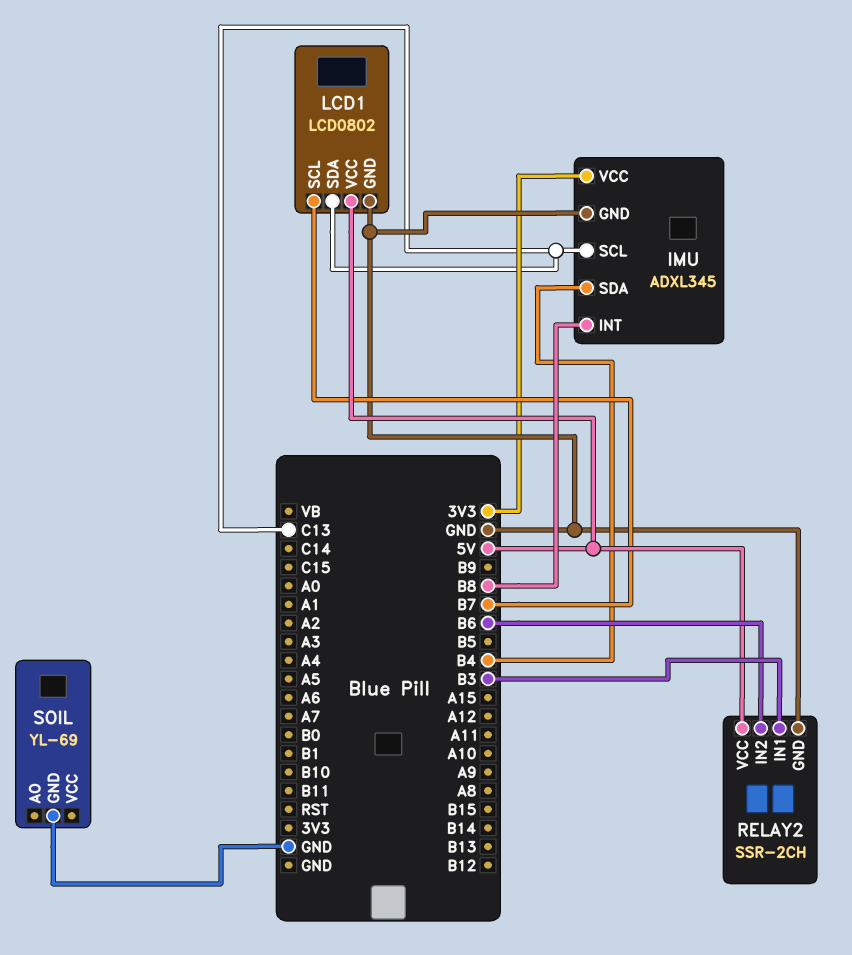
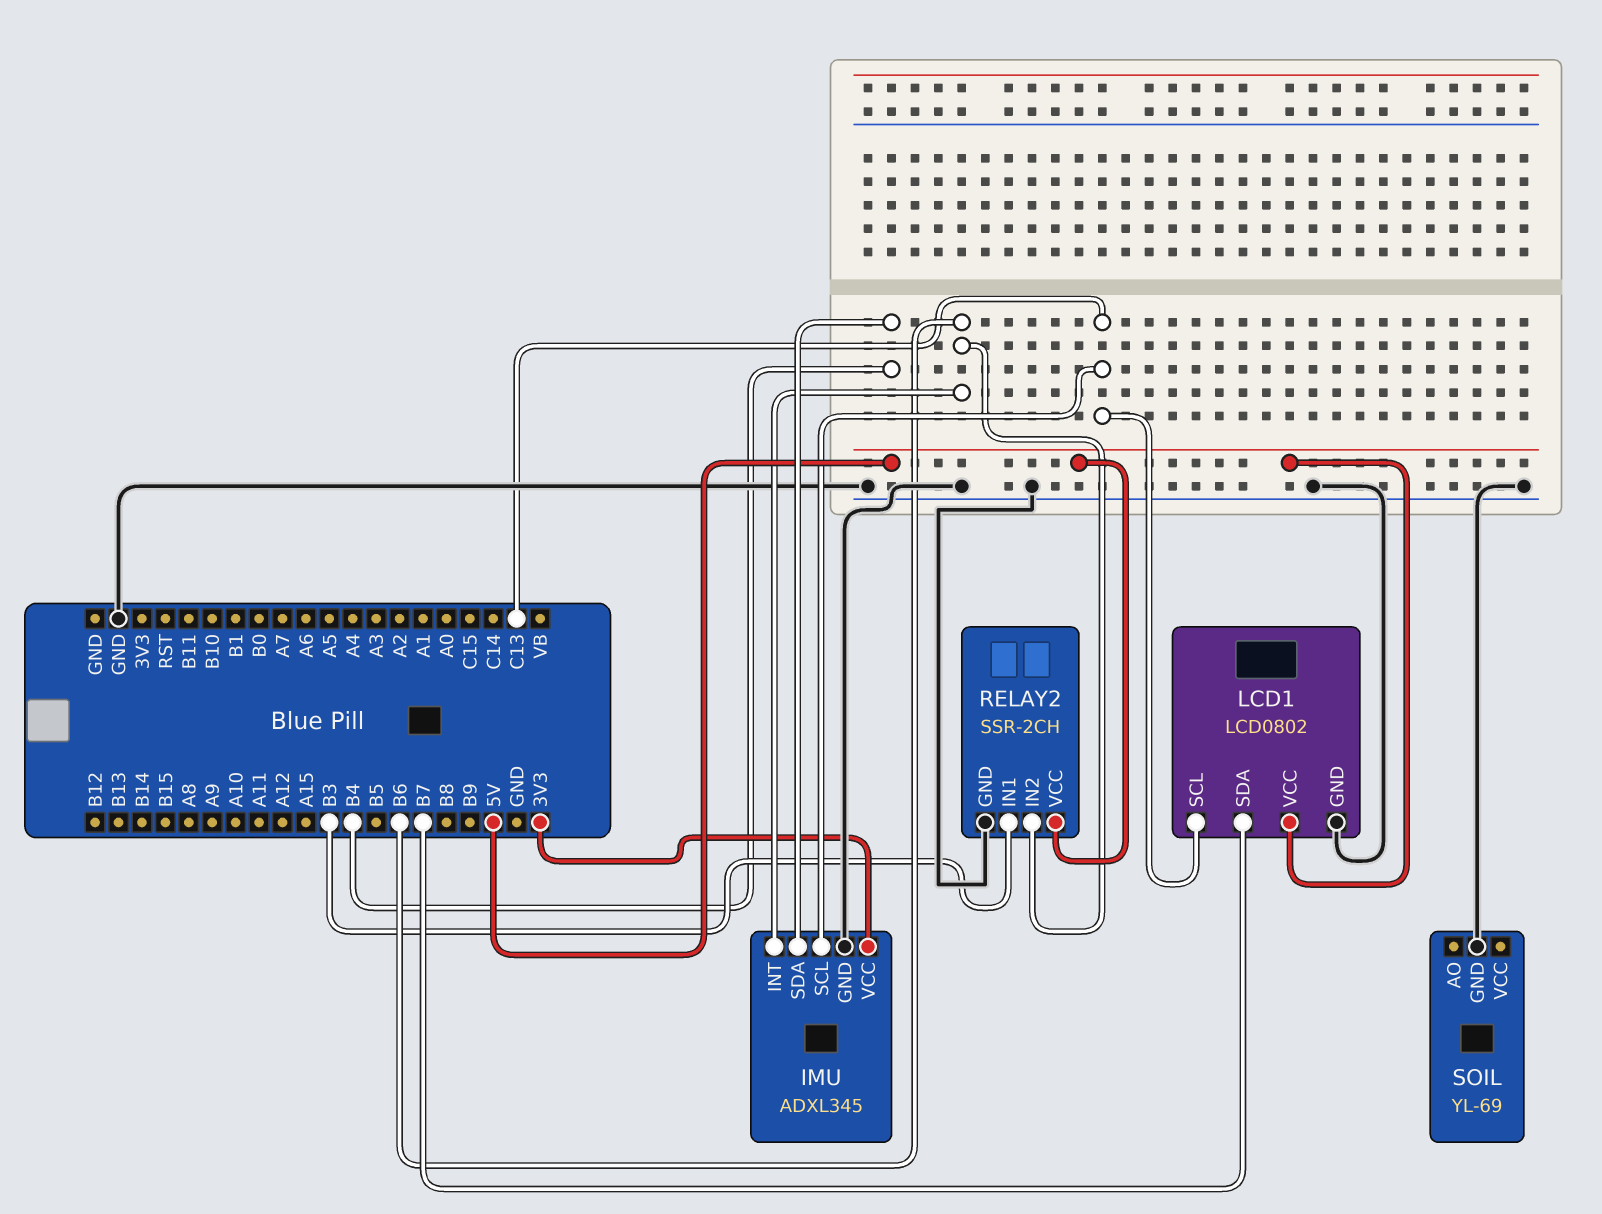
IMU pin INT: B8 -> B6
LCD1 pin SCL: B7 -> C13
LCD1 pin SDA: C13 -> B7

